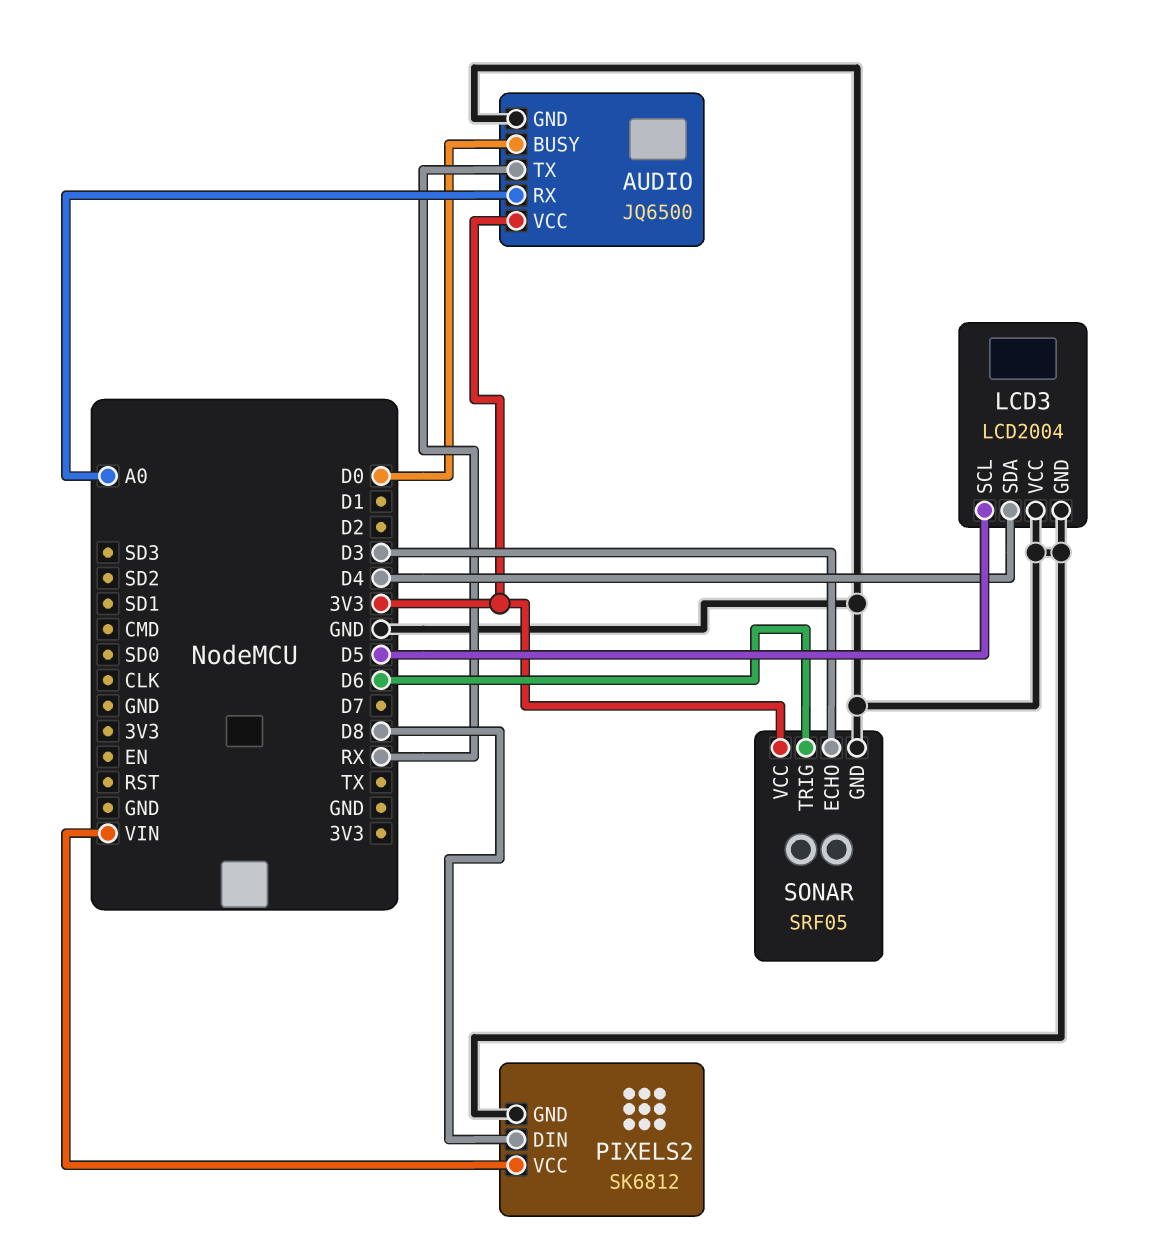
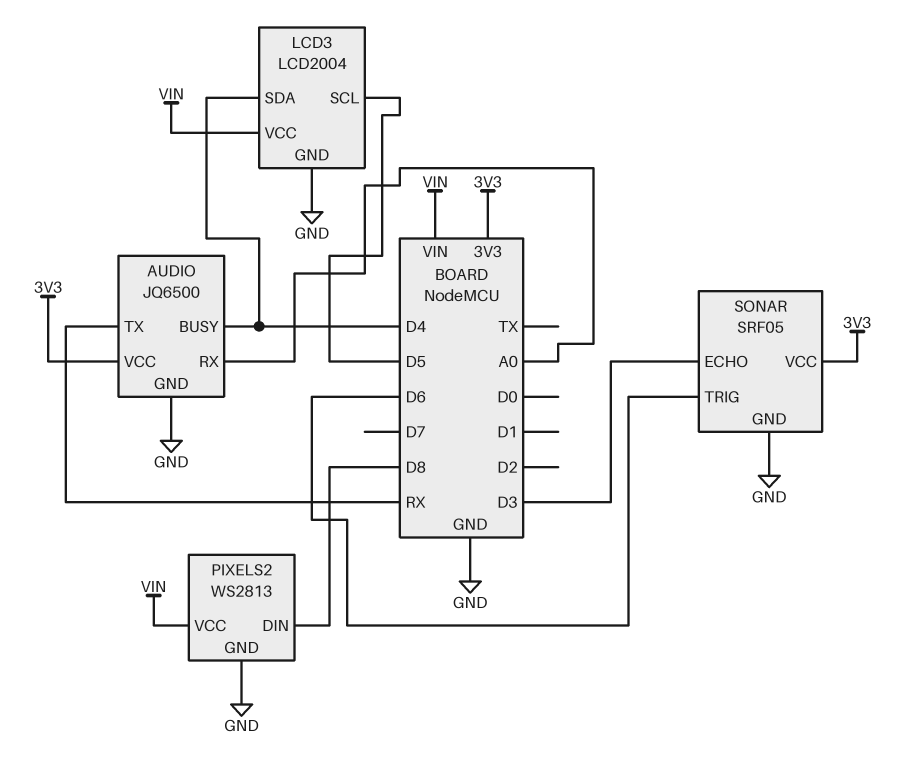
AUDIO pin BUSY: D0 -> D4
LCD3 pin VCC: GND -> VIN
PIXELS2: SK6812 -> WS2813

